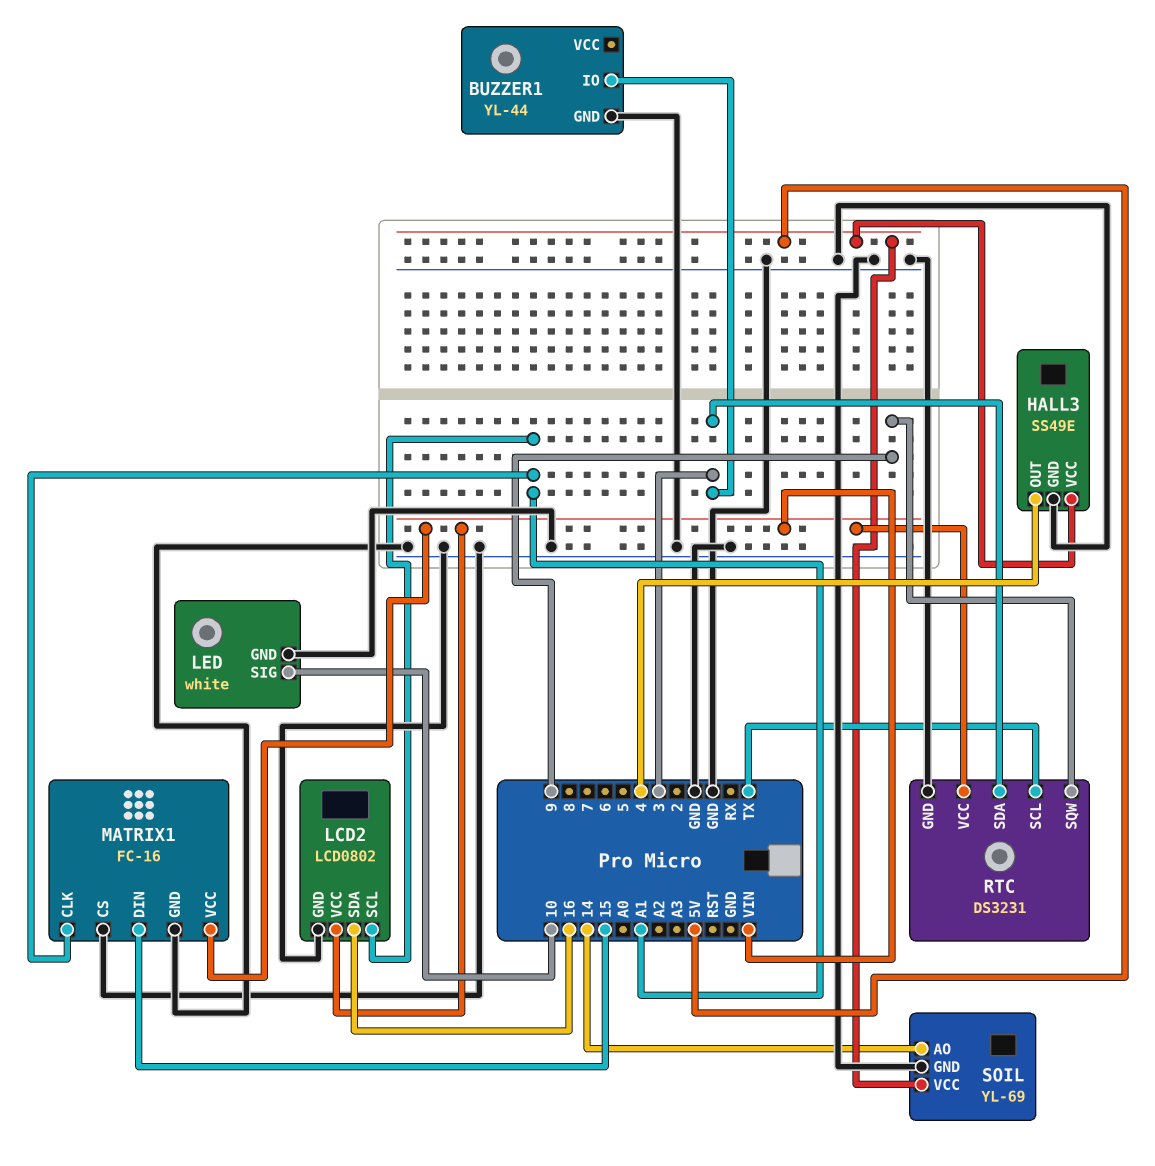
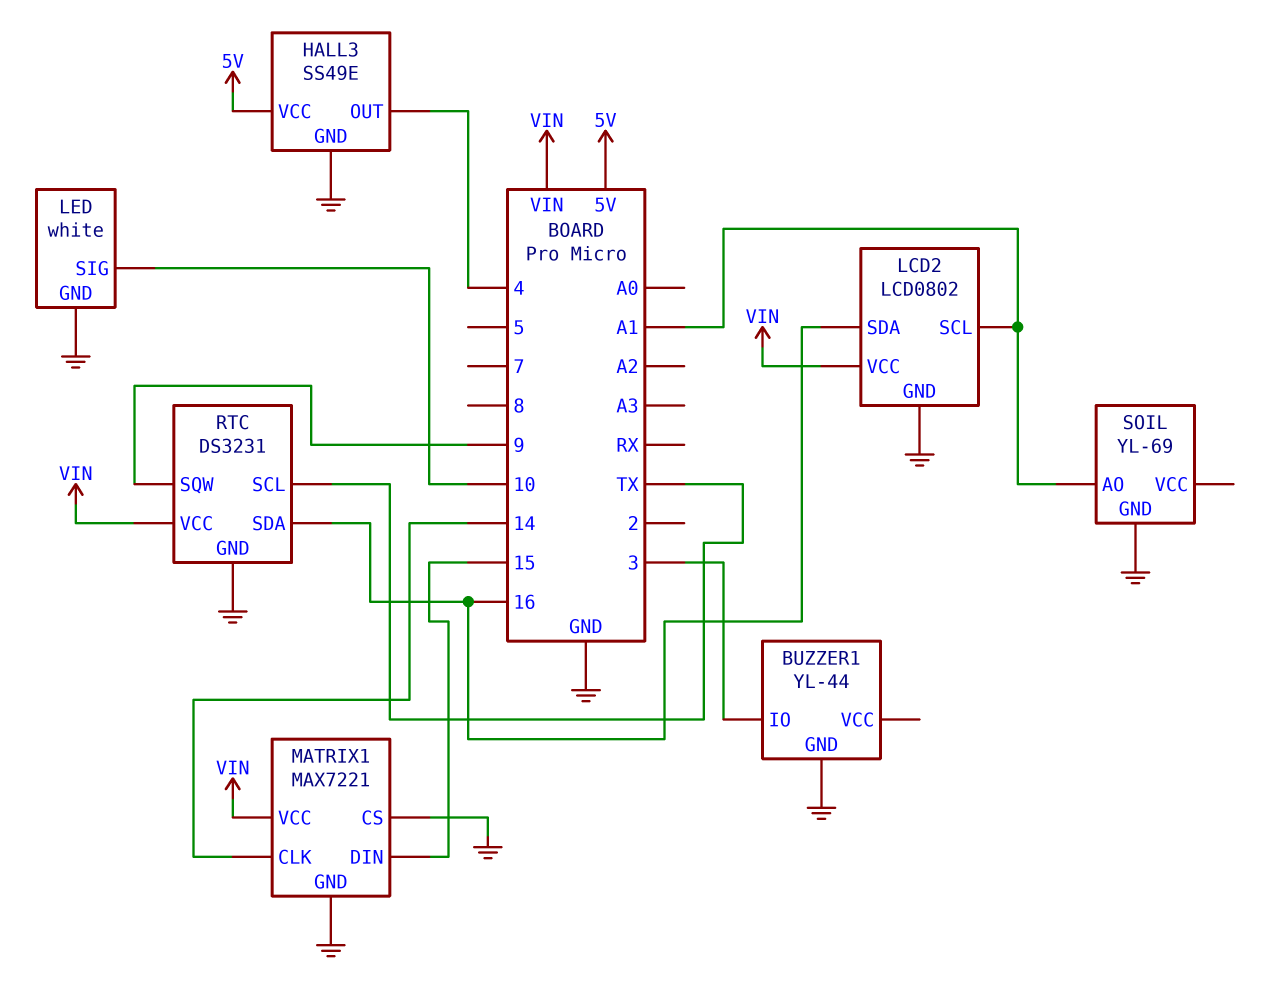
MATRIX1: FC-16 -> MAX7221
MATRIX1 pin CLK: A1 -> 14
RTC pin SDA: 3 -> 16
SOIL pin AO: 14 -> A1
SOIL pin VCC: 5V -> none

